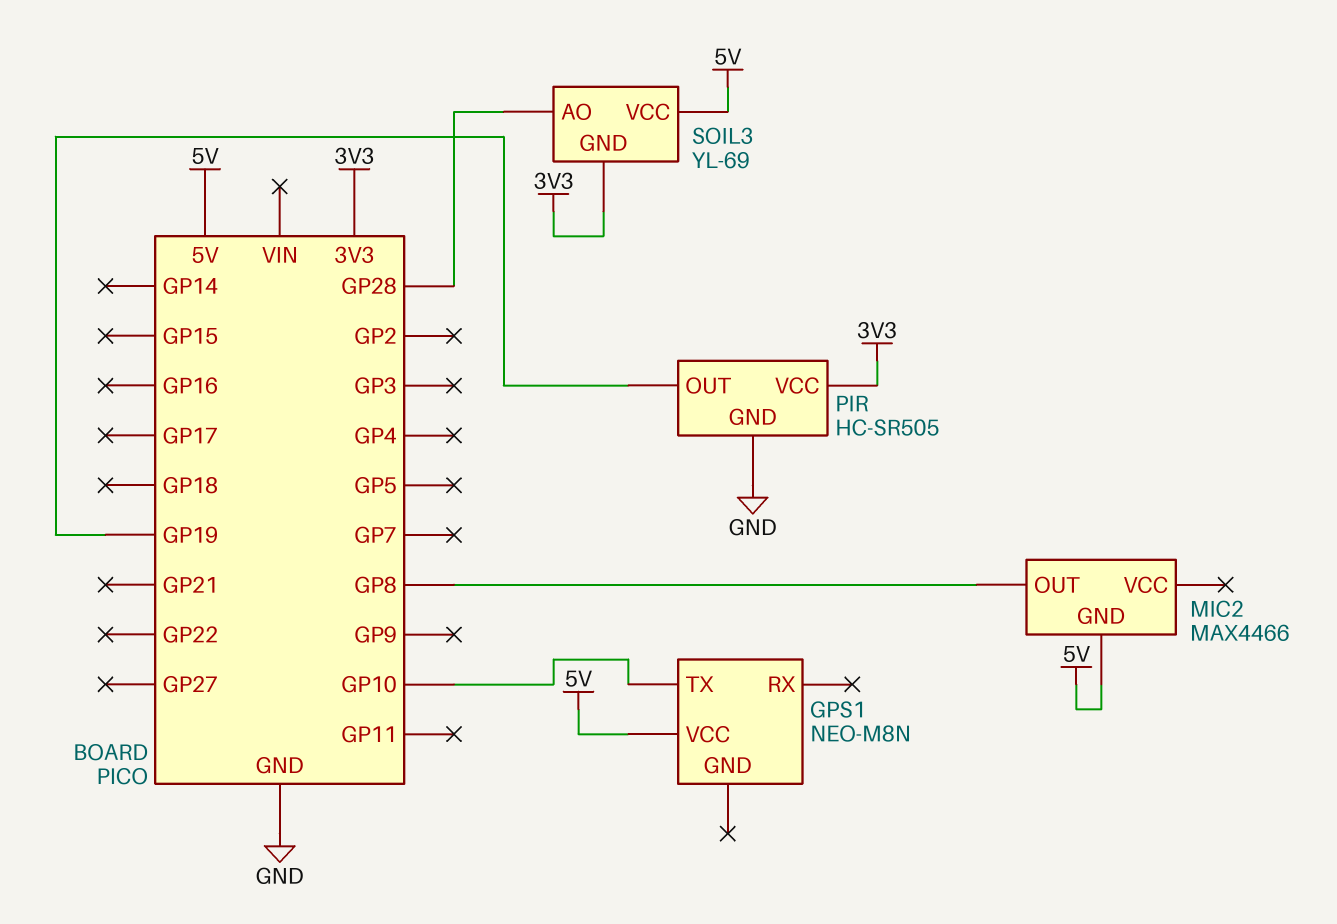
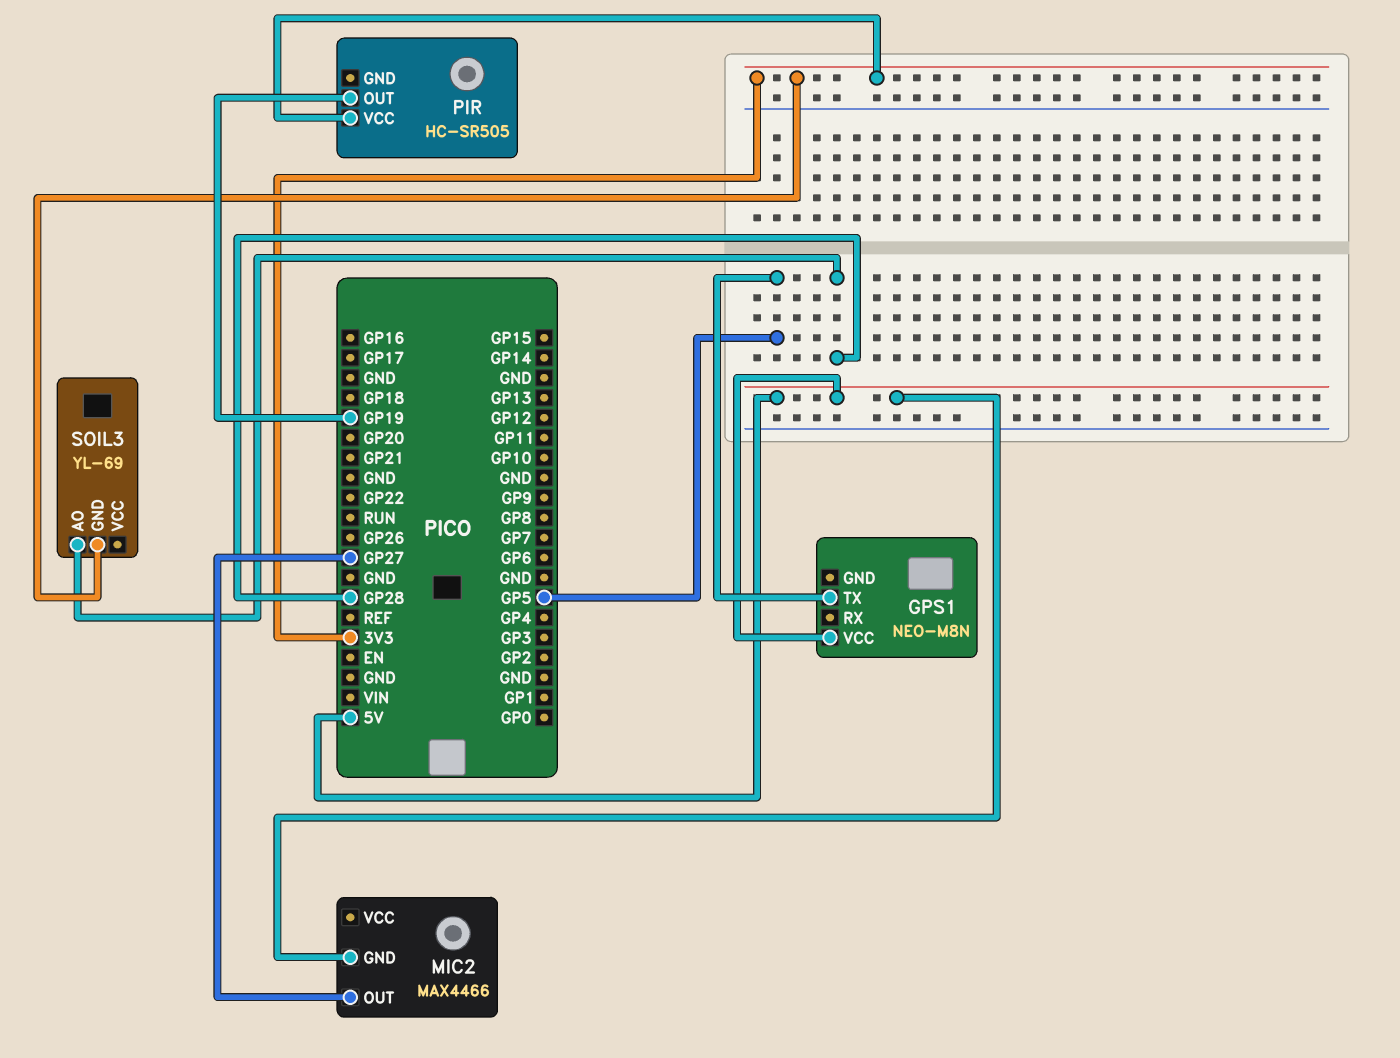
GPS1 pin TX: GP10 -> GP5
MIC2 pin OUT: GP8 -> GP27
PIR pin GND: GND -> none
SOIL3 pin VCC: 5V -> none

